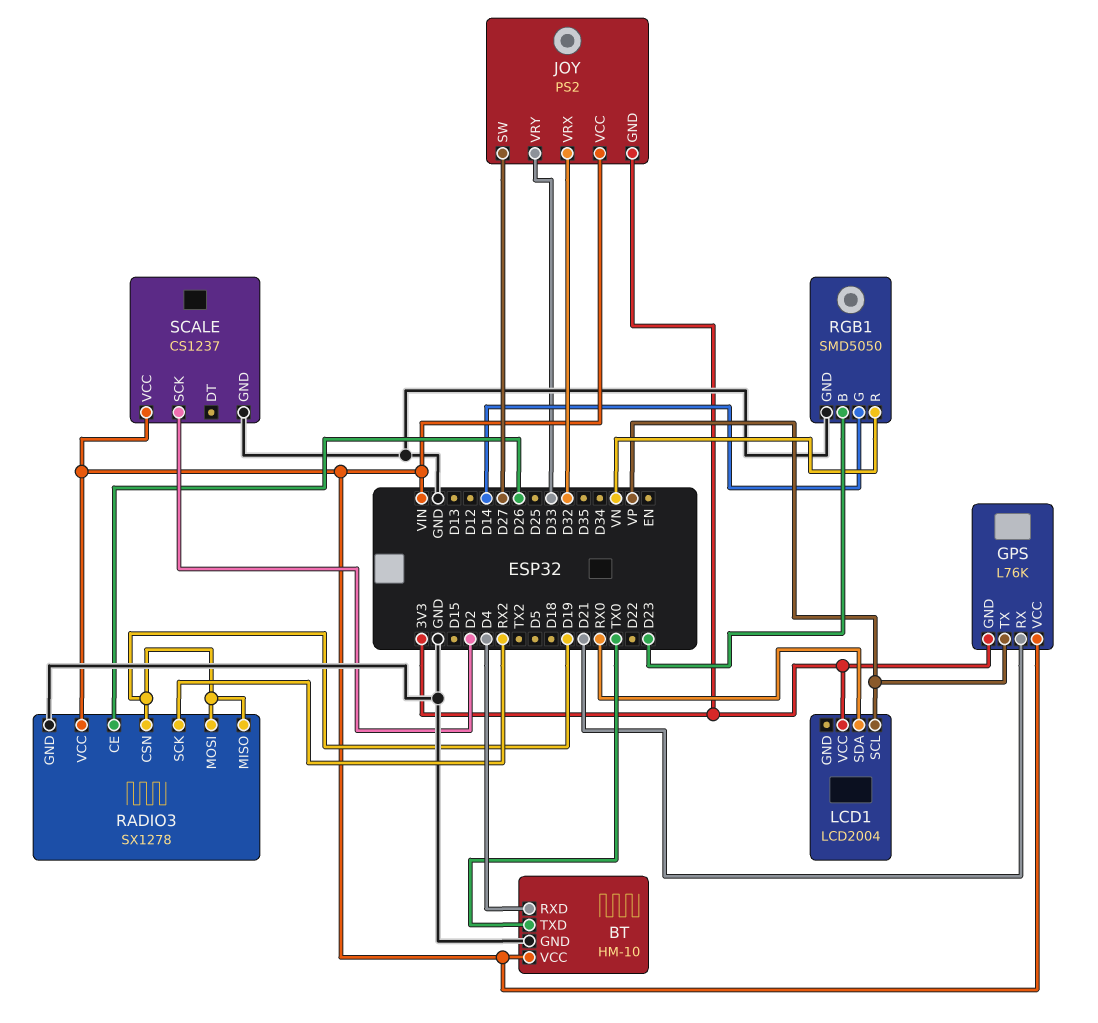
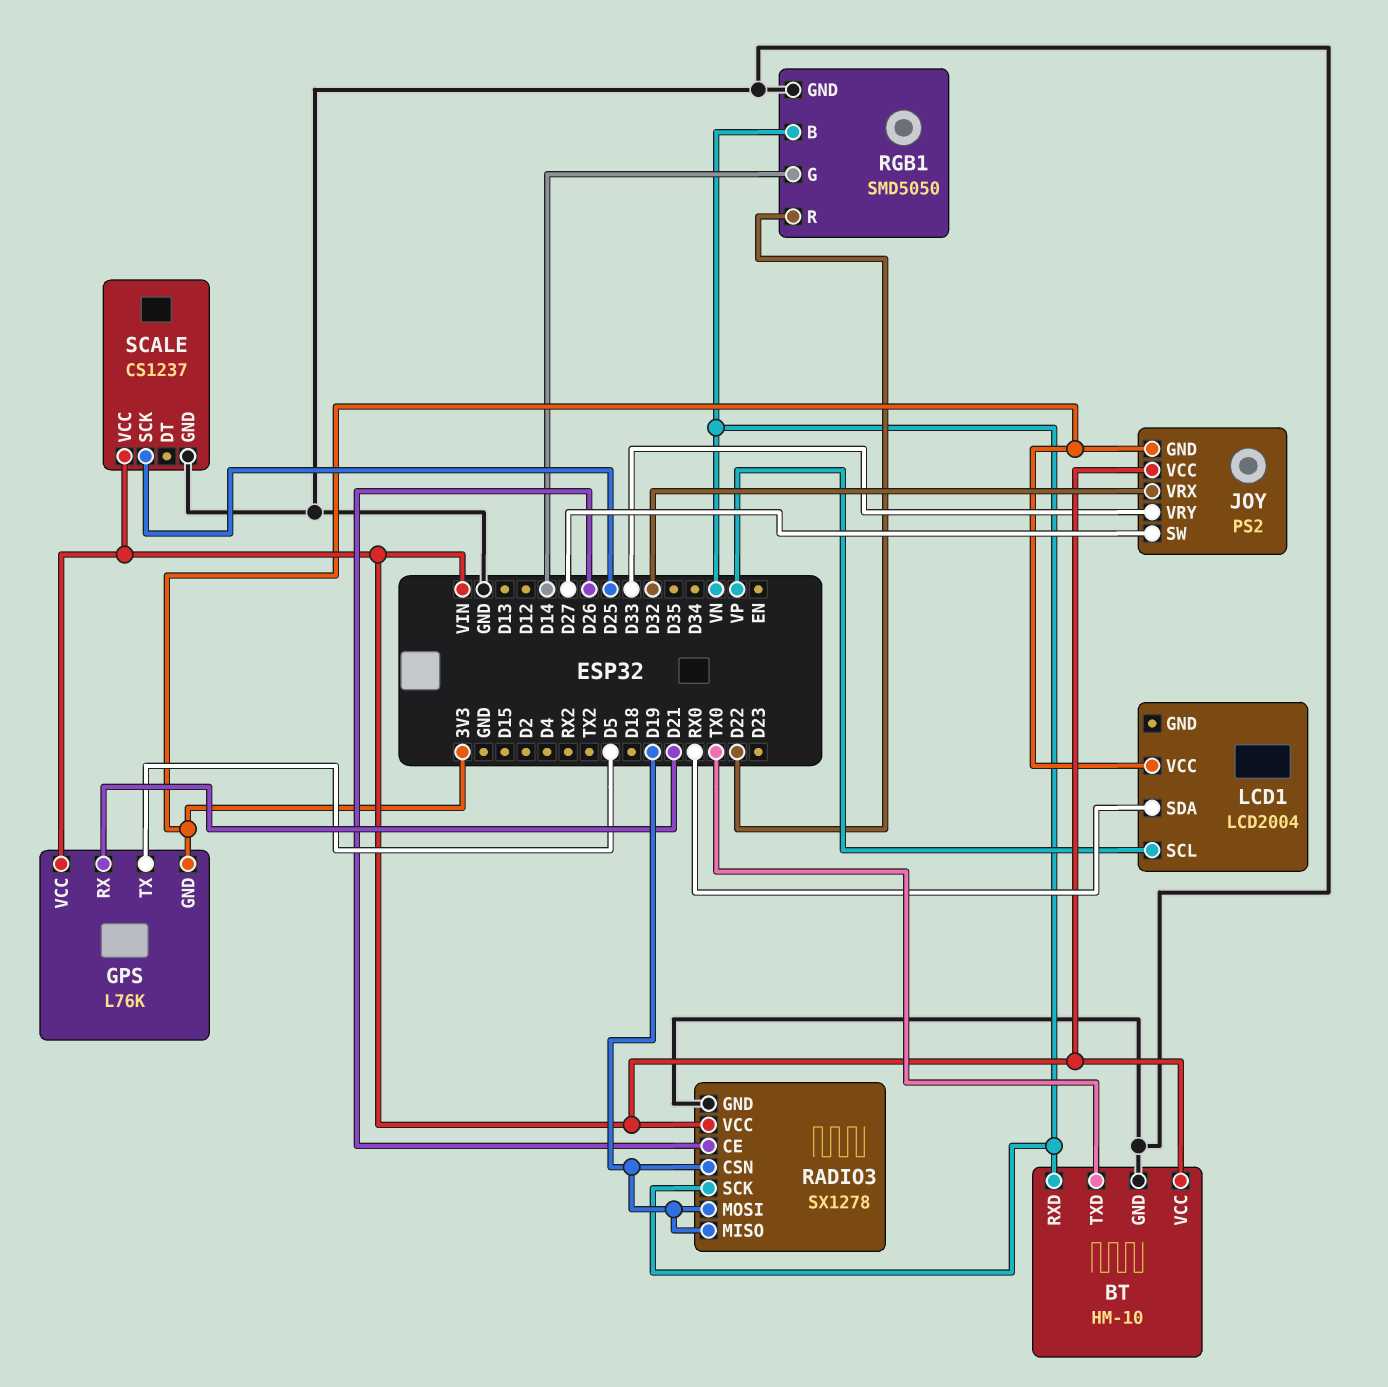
BT pin RXD: D4 -> VN
GPS pin TX: VP -> D5
RADIO3 pin SCK: RX2 -> VN
RGB1 pin B: D23 -> VN
RGB1 pin R: VN -> D22
SCALE pin SCK: D2 -> D25

